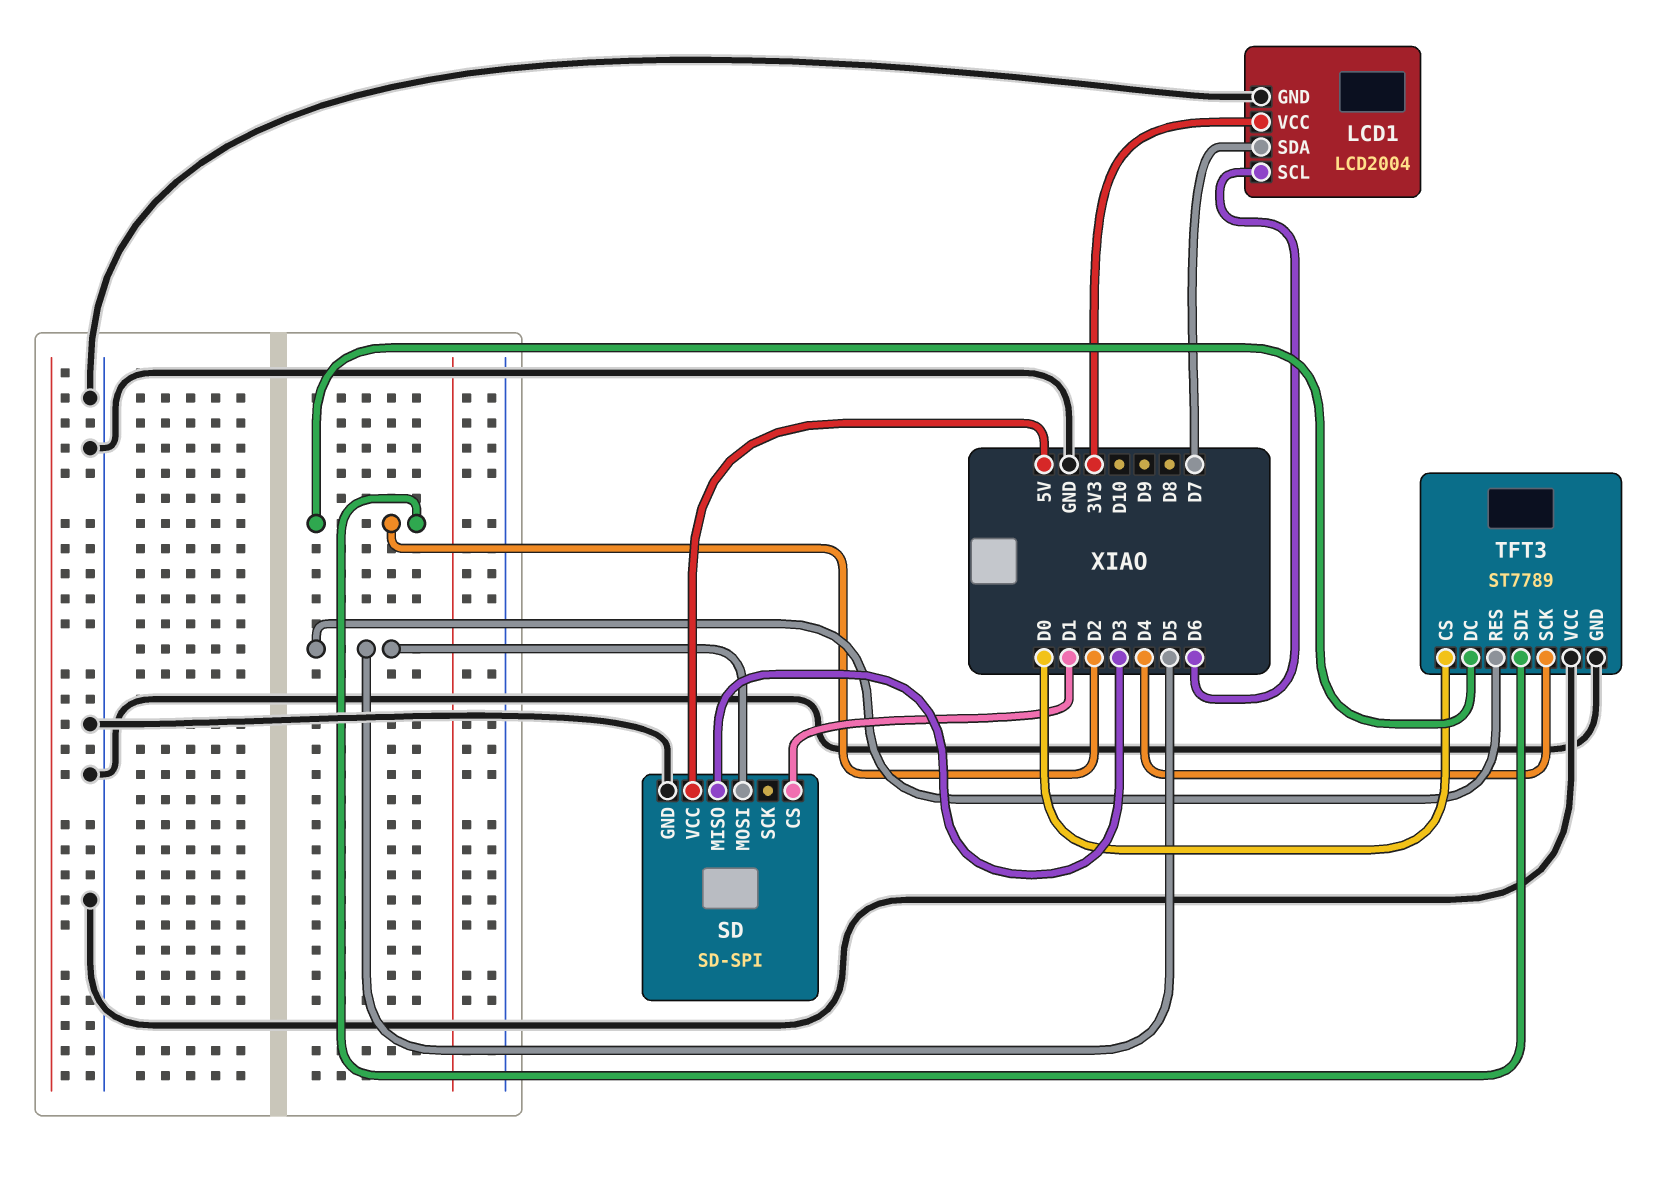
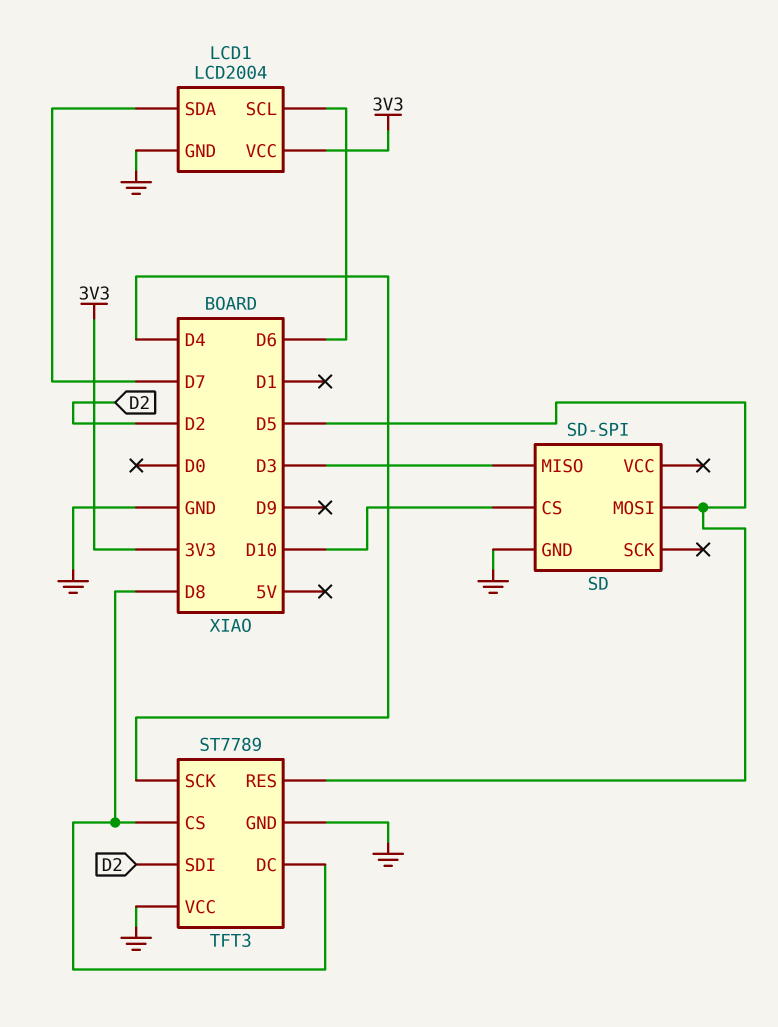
SD pin CS: D1 -> D10
SD pin VCC: 5V -> none
TFT3 pin CS: D0 -> D8
TFT3 pin DC: D2 -> D8

